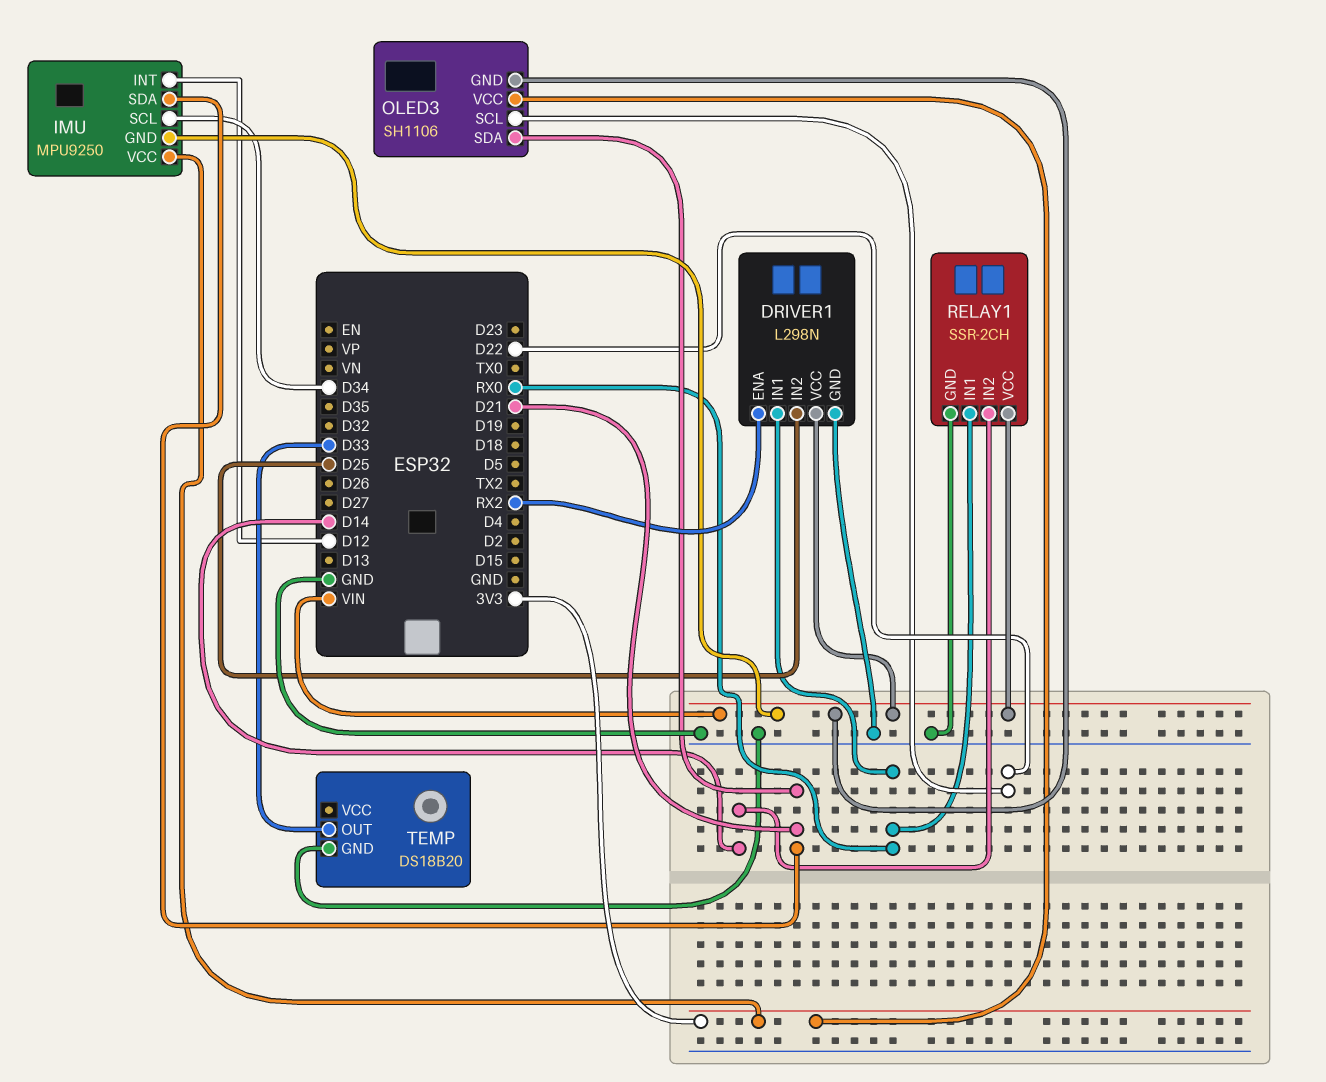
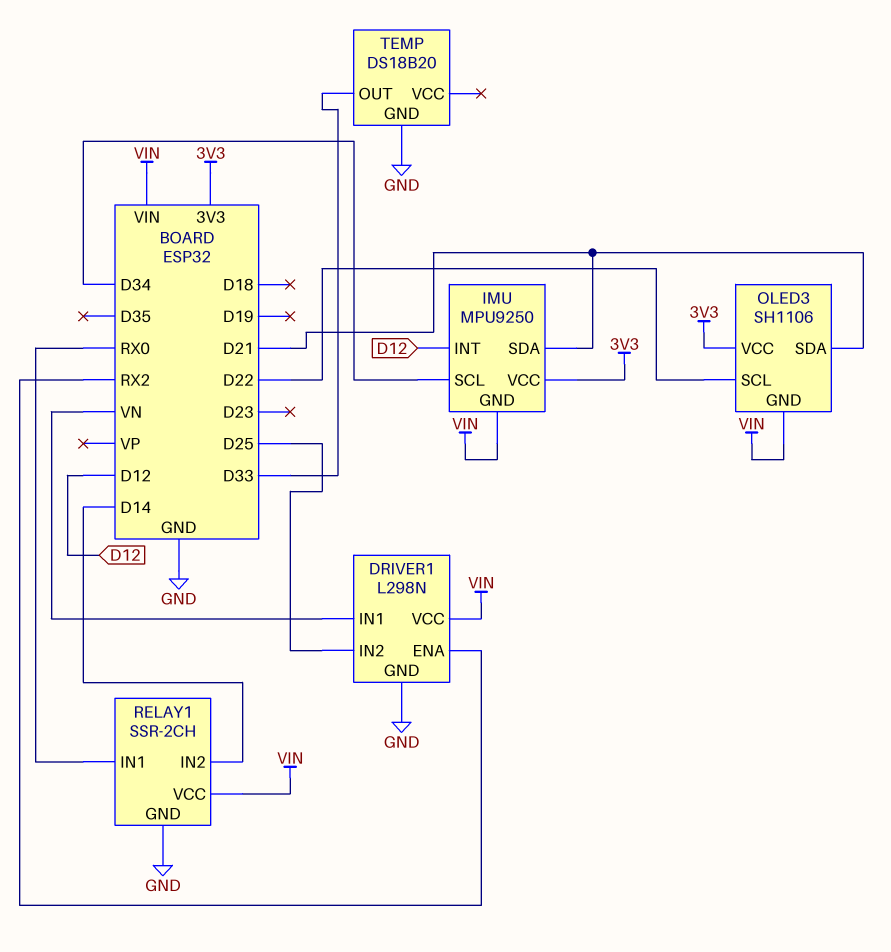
DRIVER1 pin IN1: RX0 -> VN

